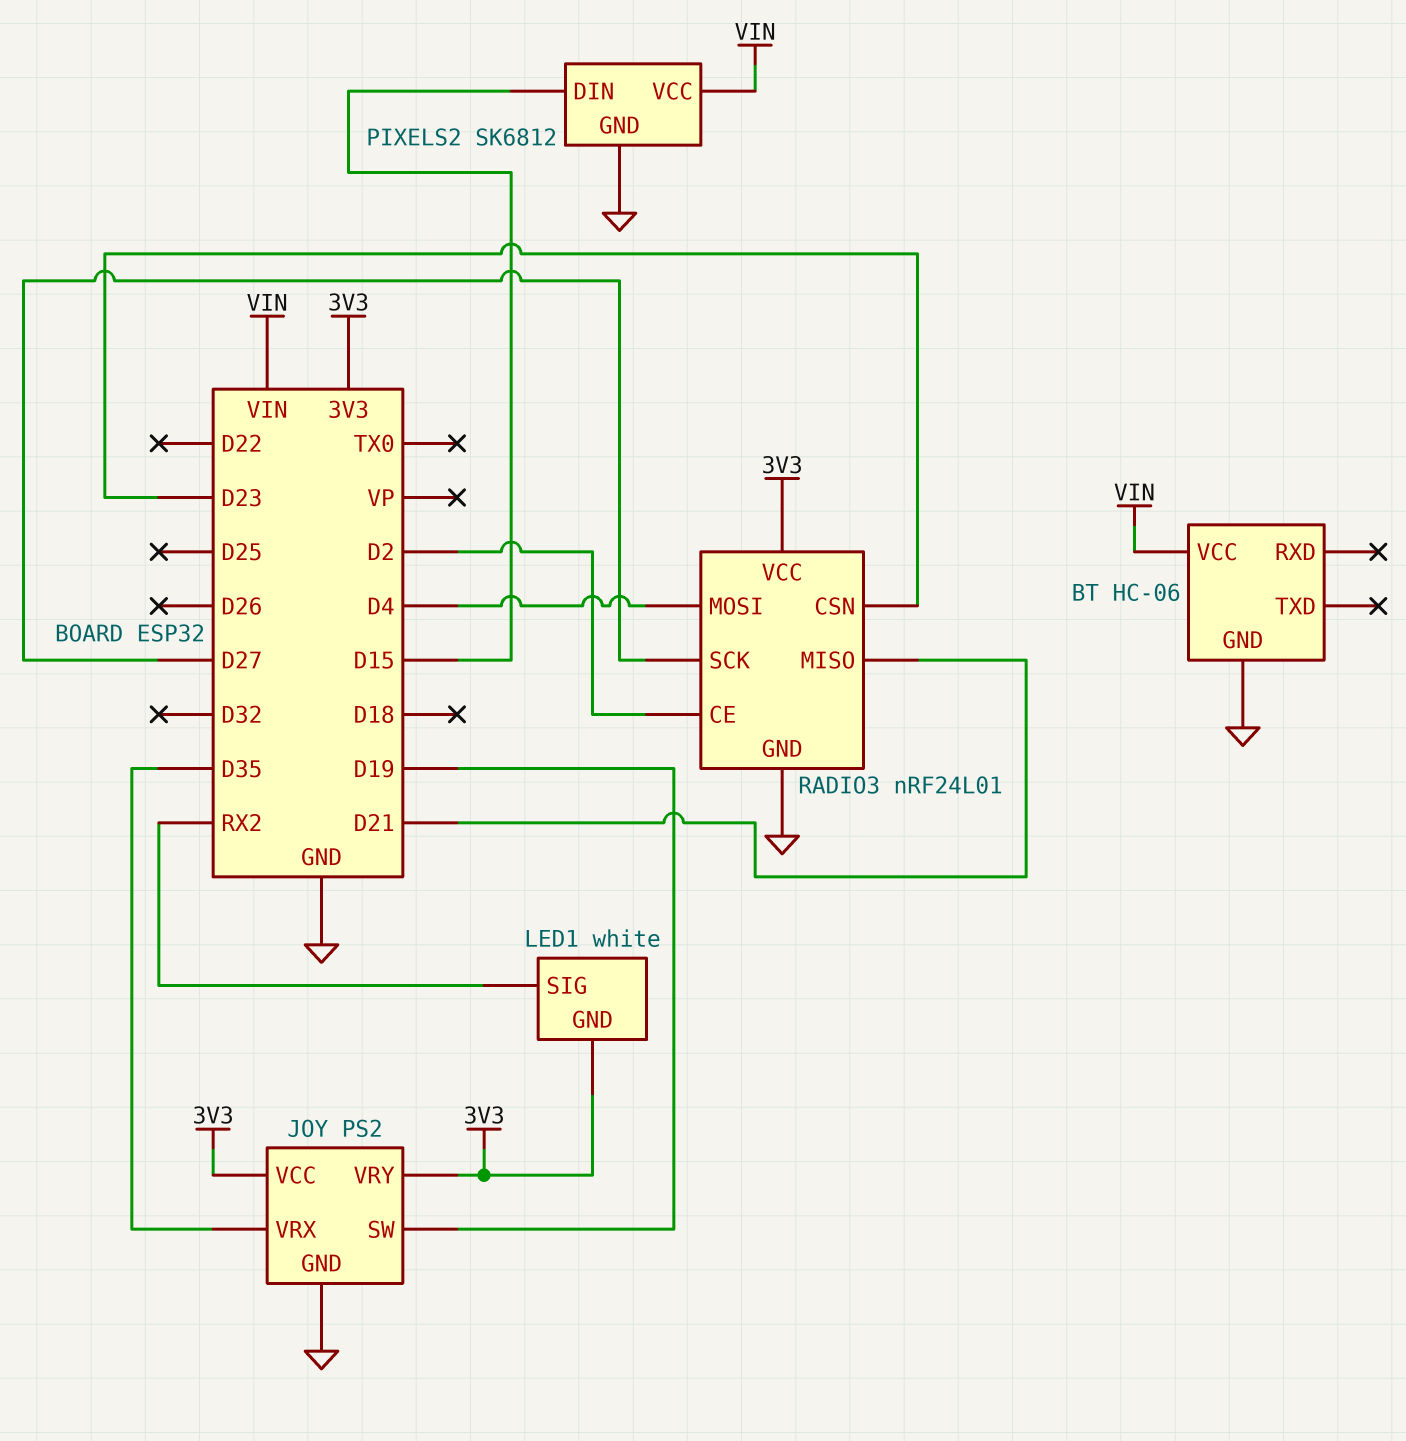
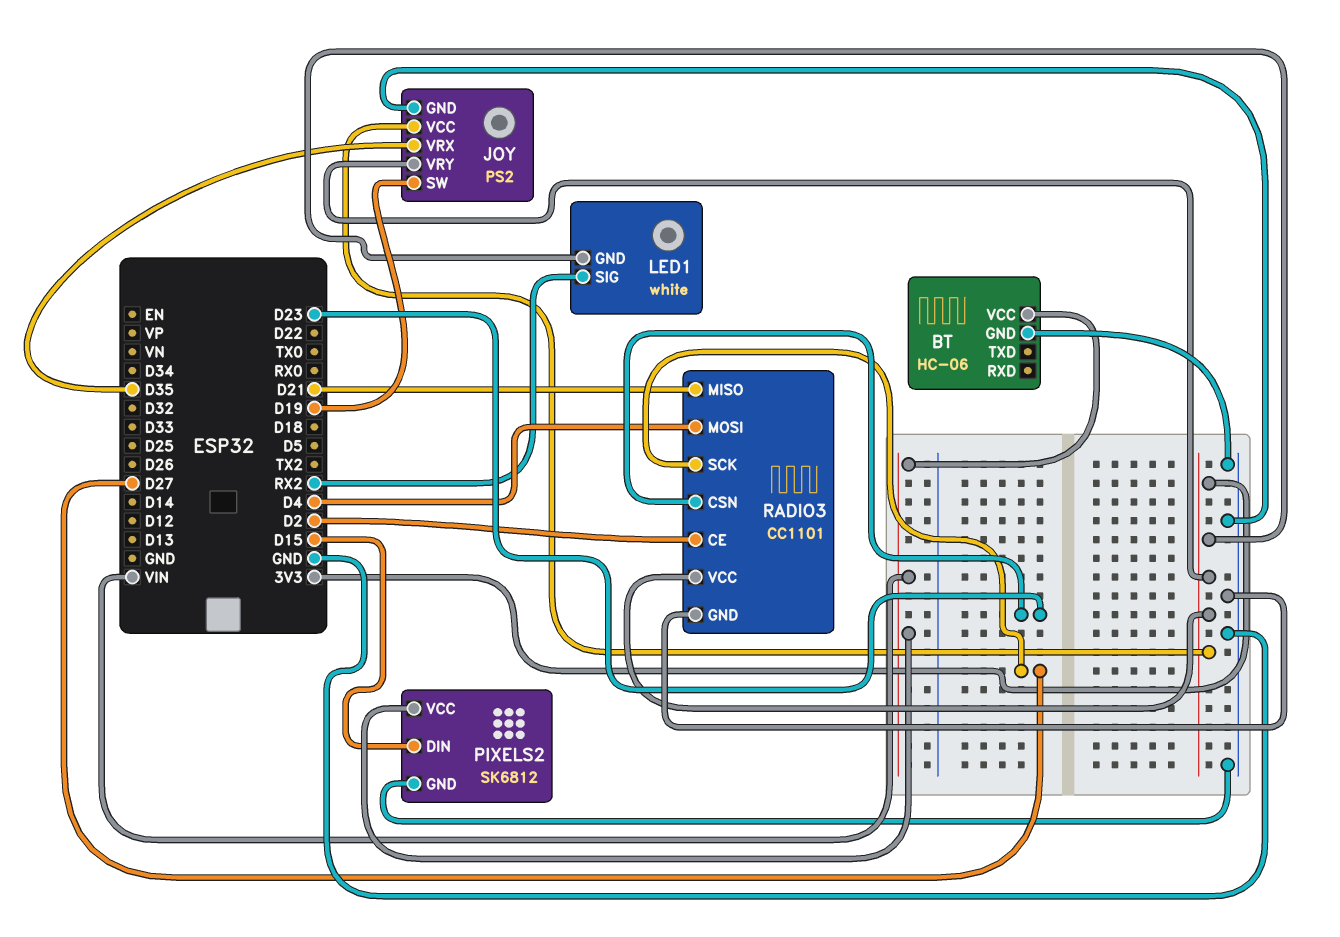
RADIO3: nRF24L01 -> CC1101

